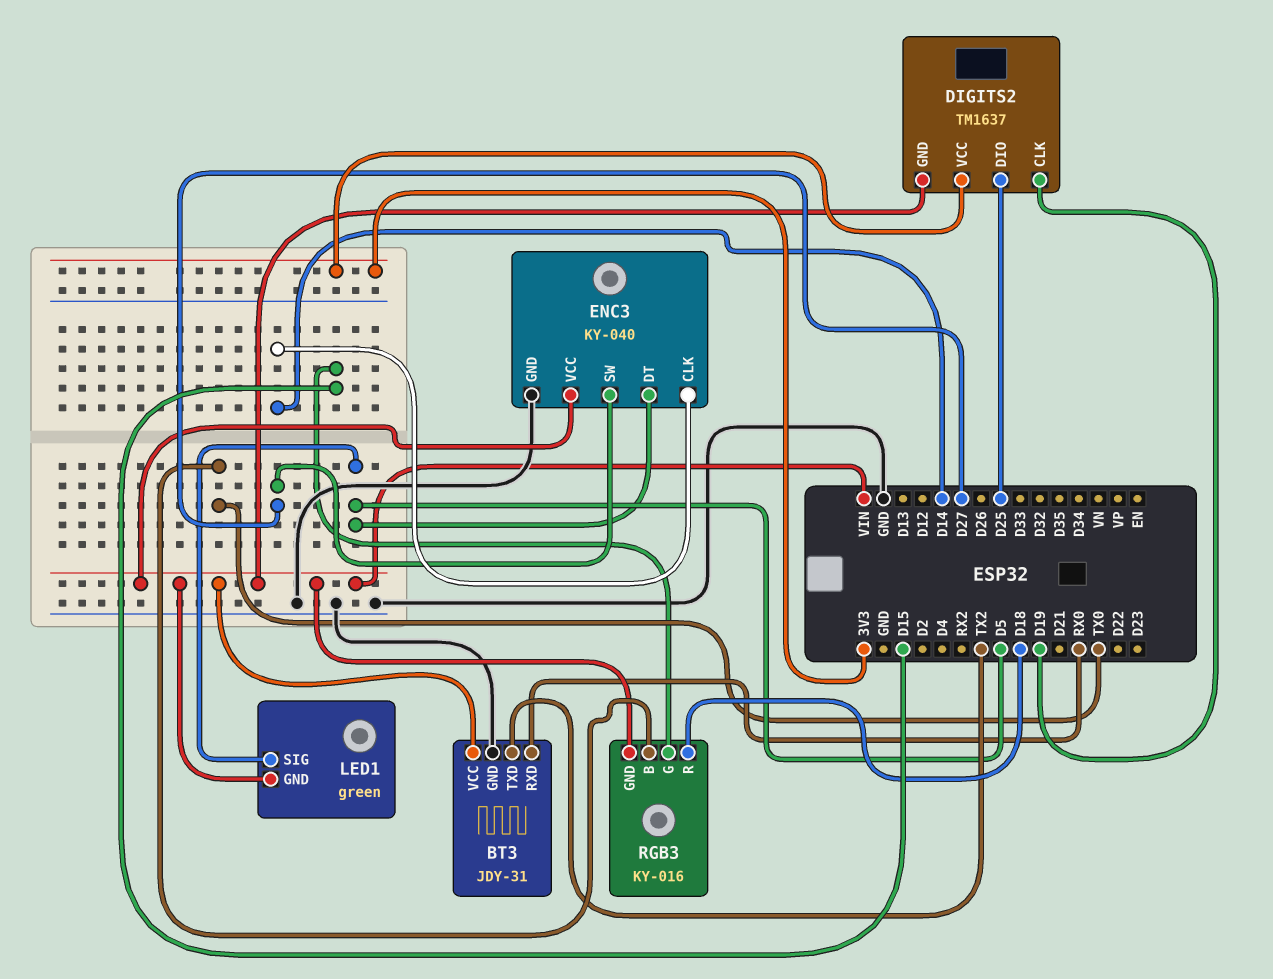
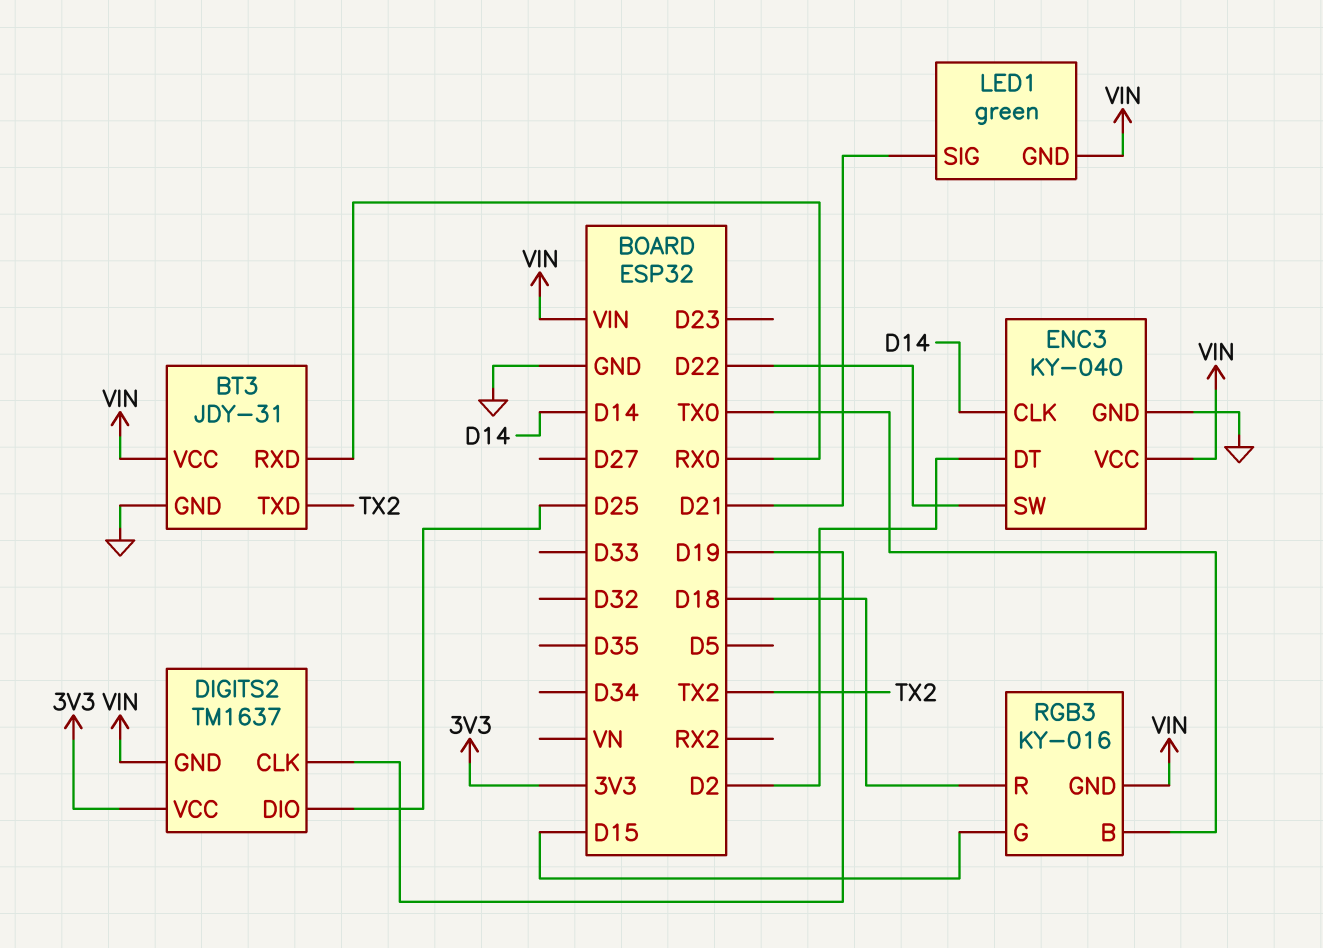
ENC3 pin DT: D5 -> D2
ENC3 pin SW: D27 -> D22
LED1 pin SIG: D5 -> D21

